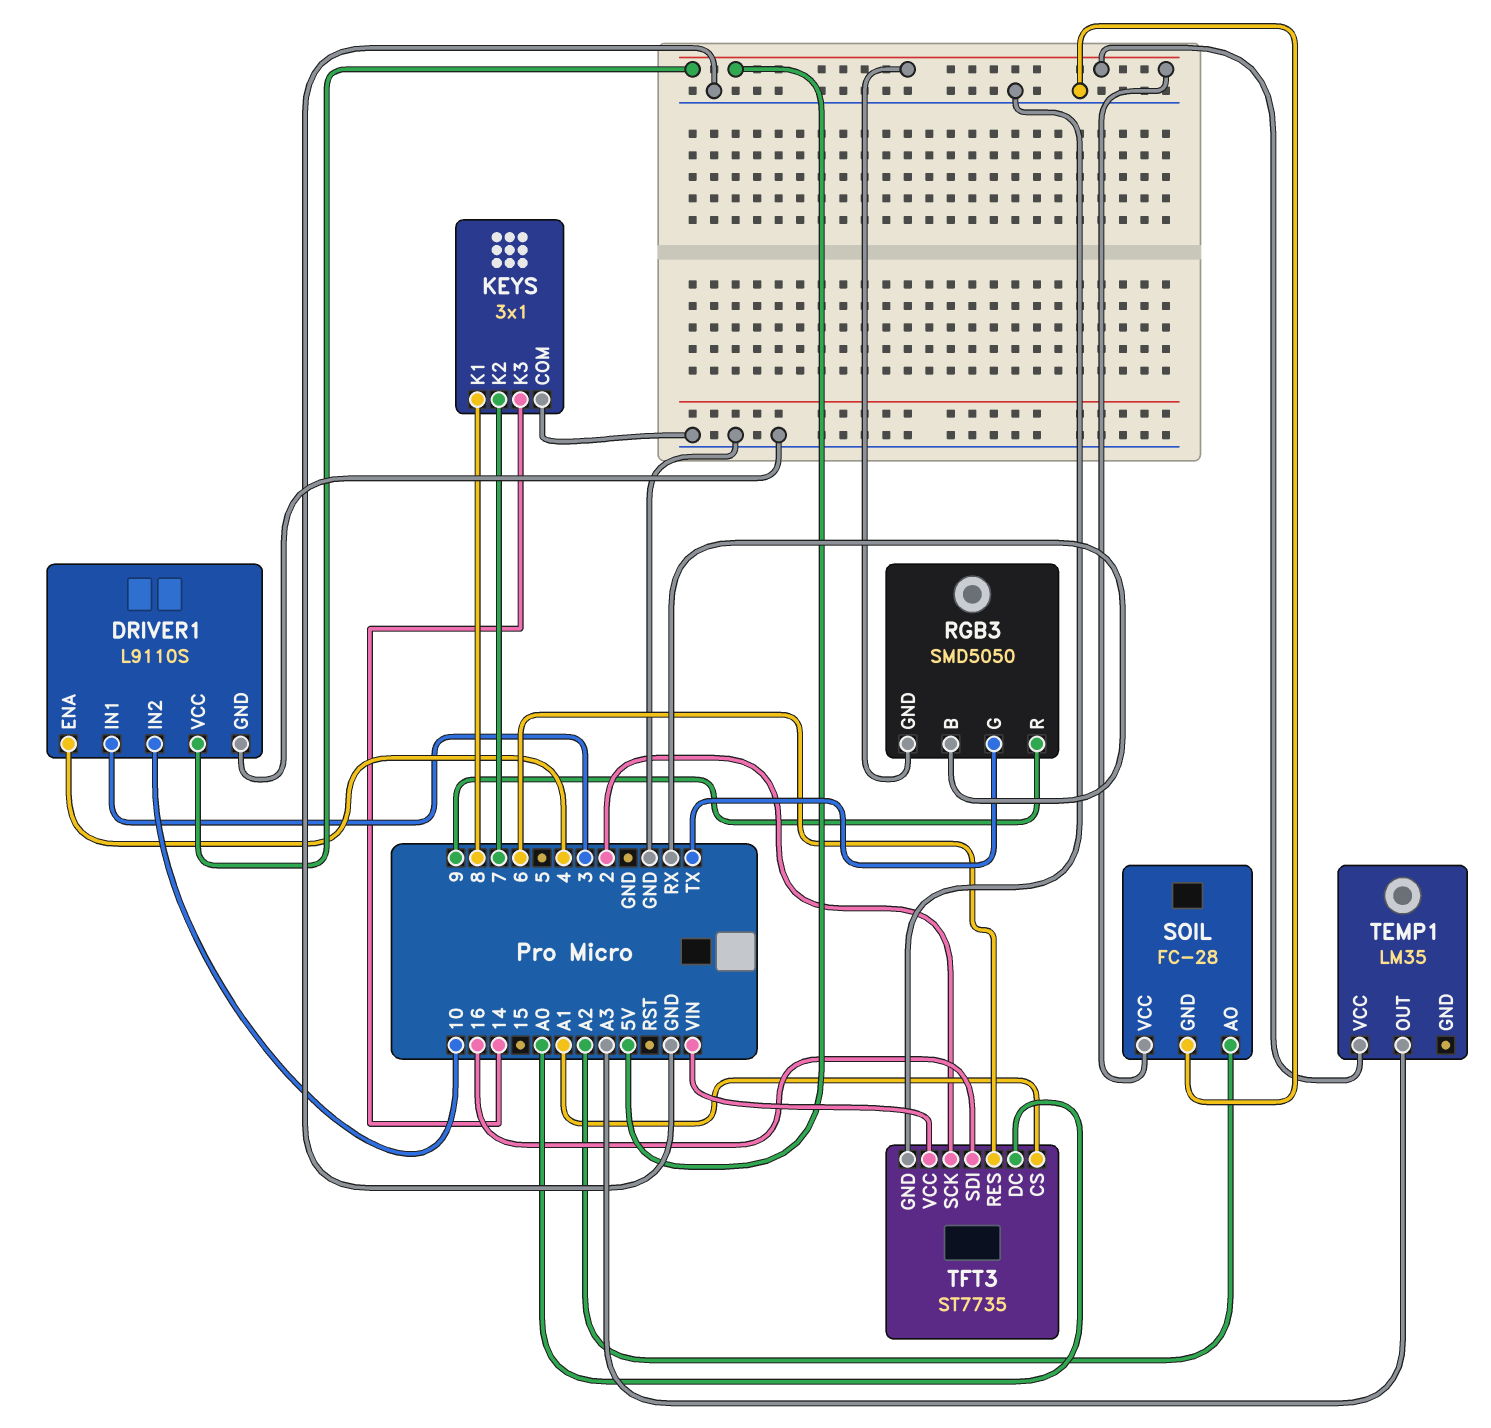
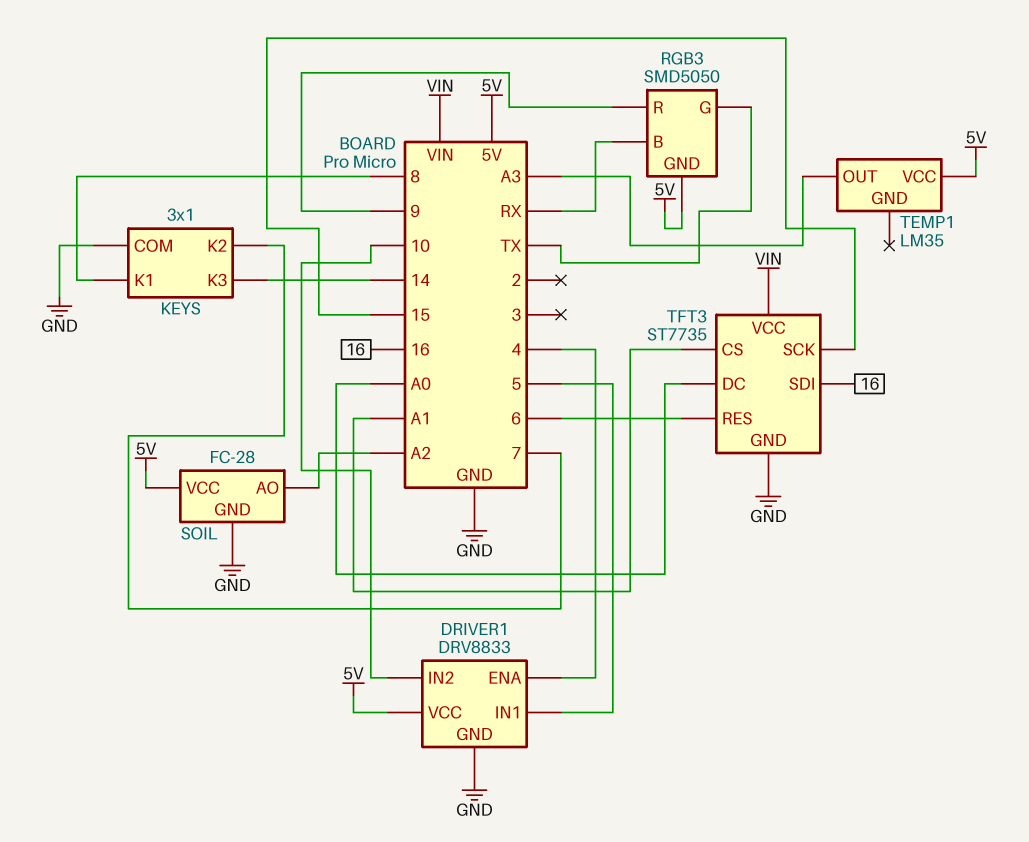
DRIVER1: L9110S -> DRV8833
DRIVER1 pin IN1: 3 -> 5
TFT3 pin SCK: 2 -> 15

